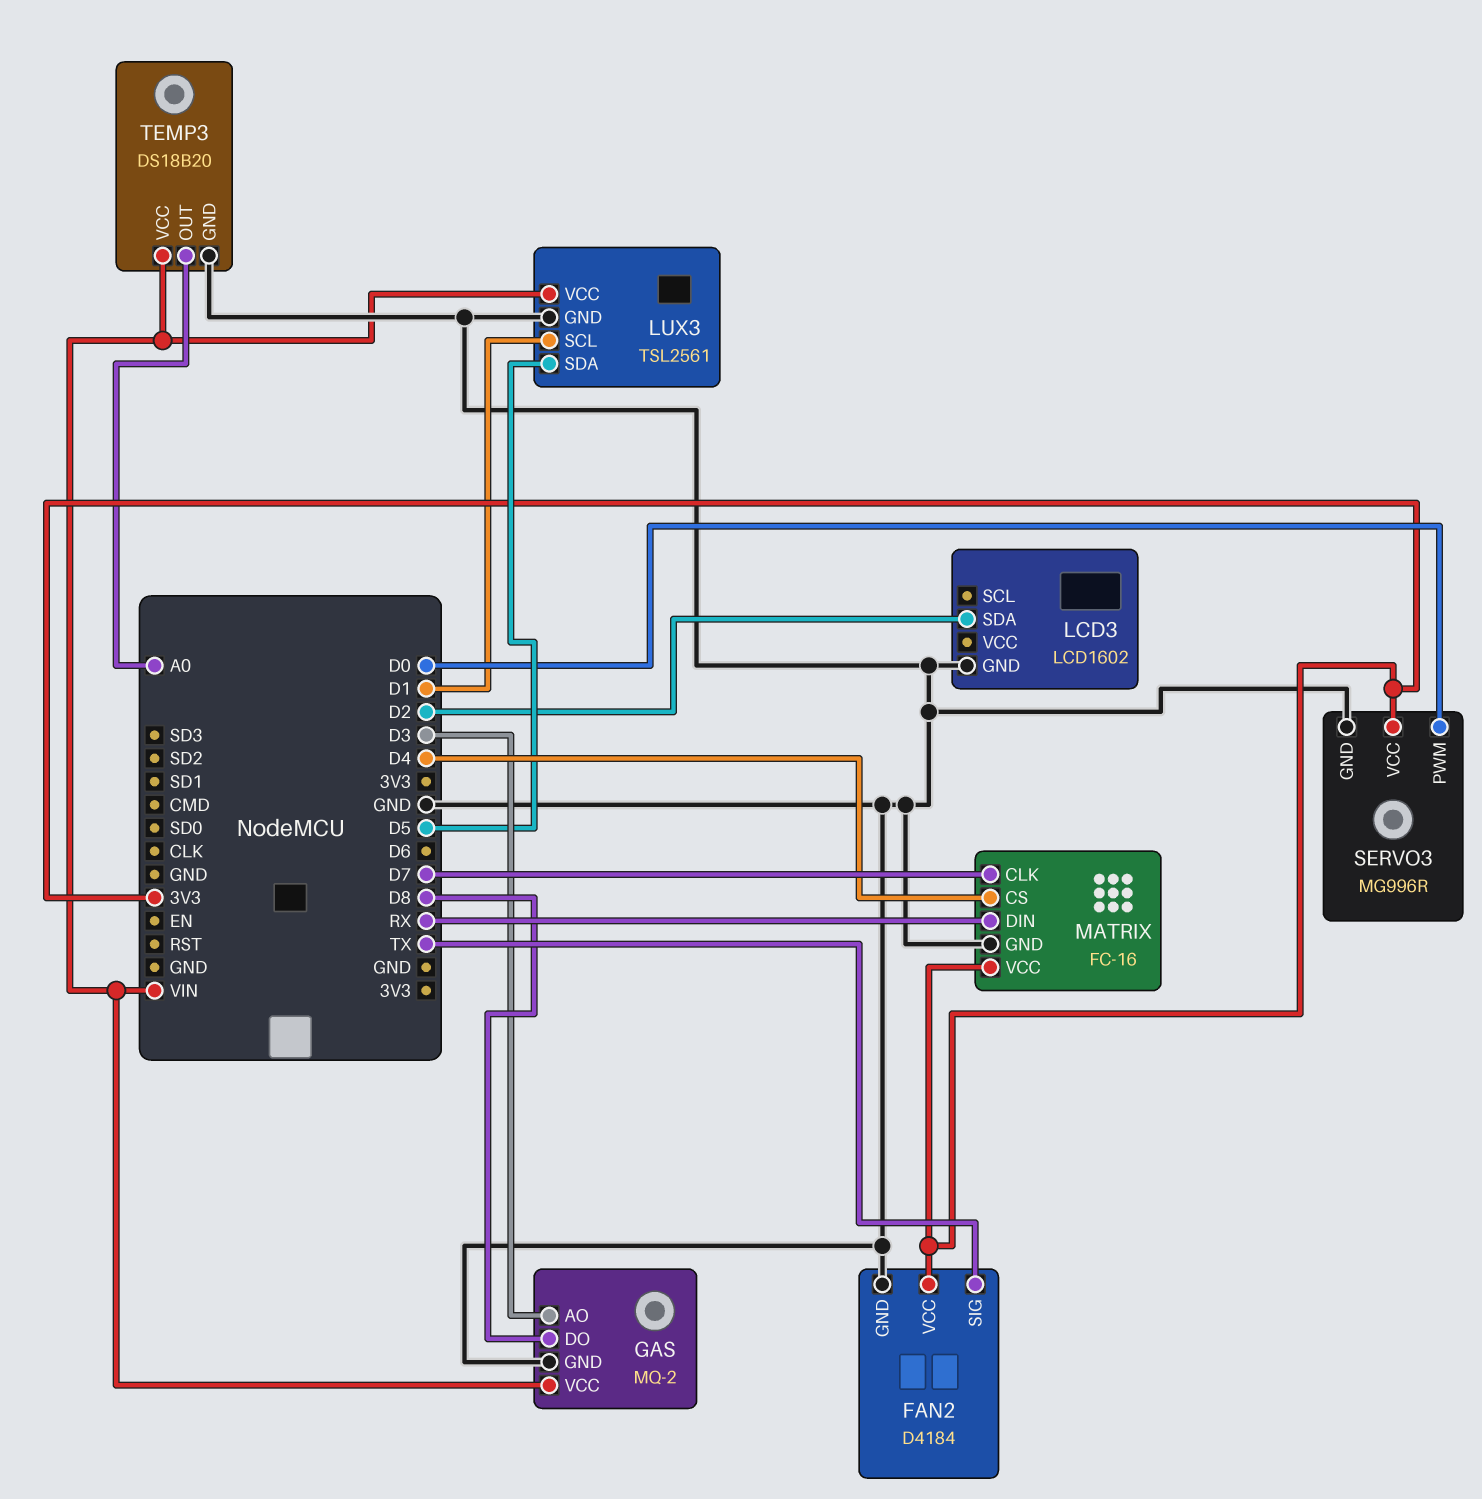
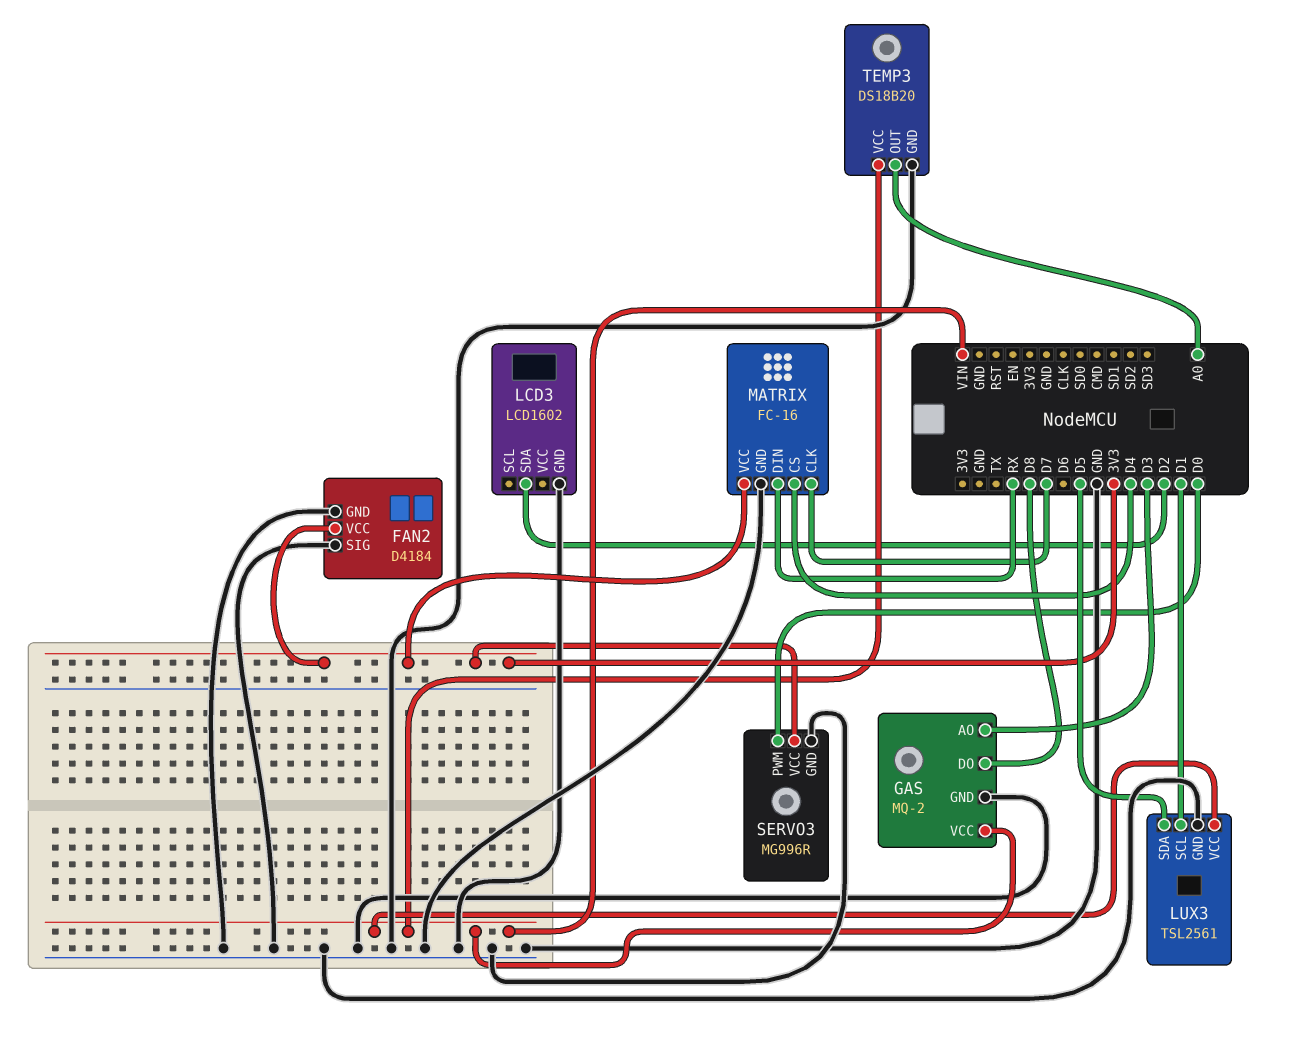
FAN2 pin SIG: TX -> GND

